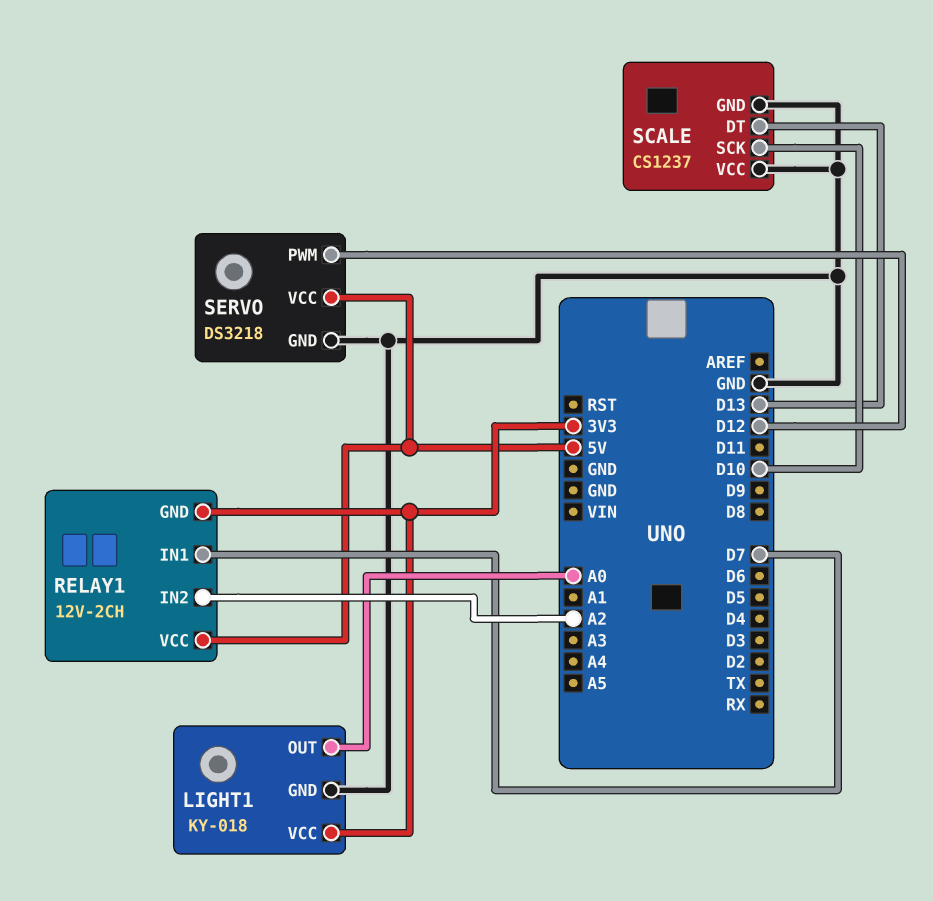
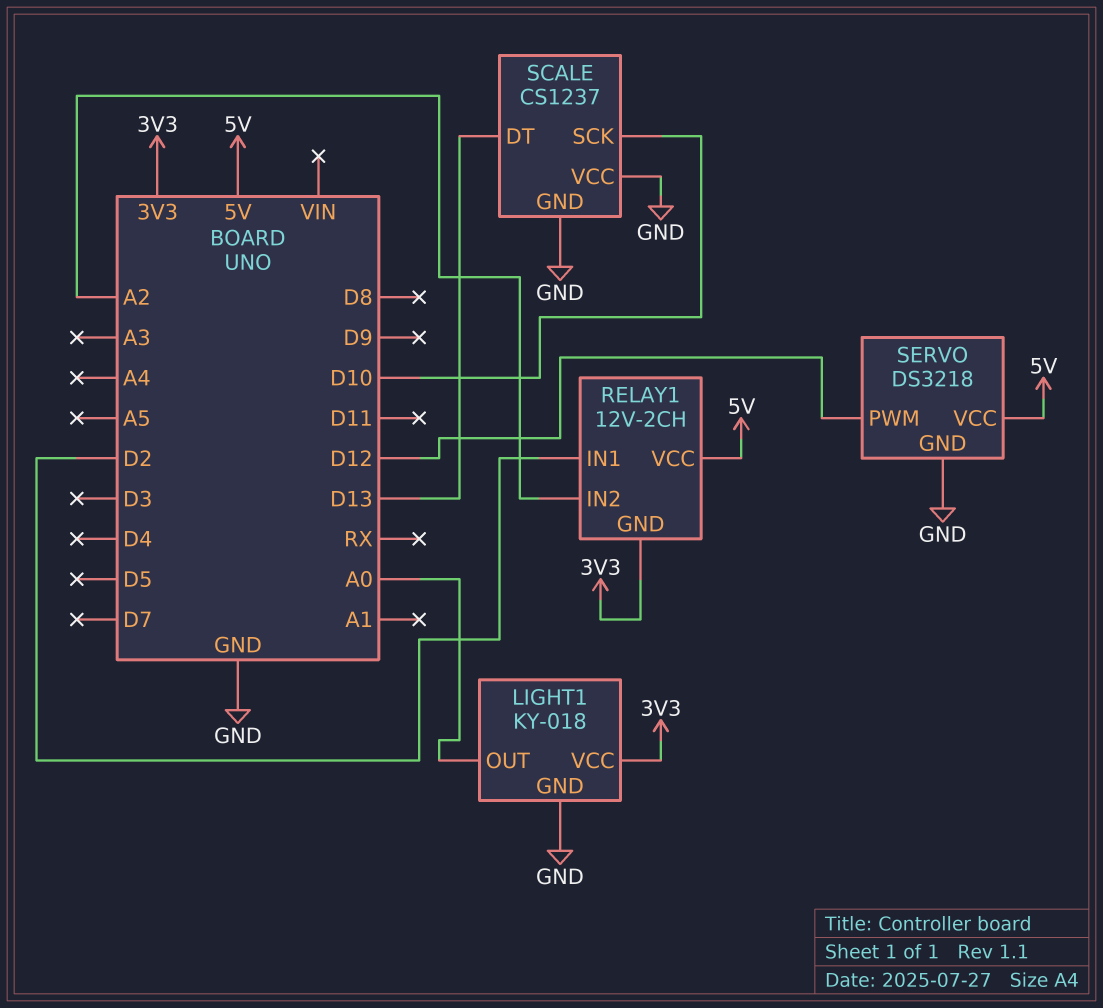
RELAY1 pin IN1: D7 -> D2

